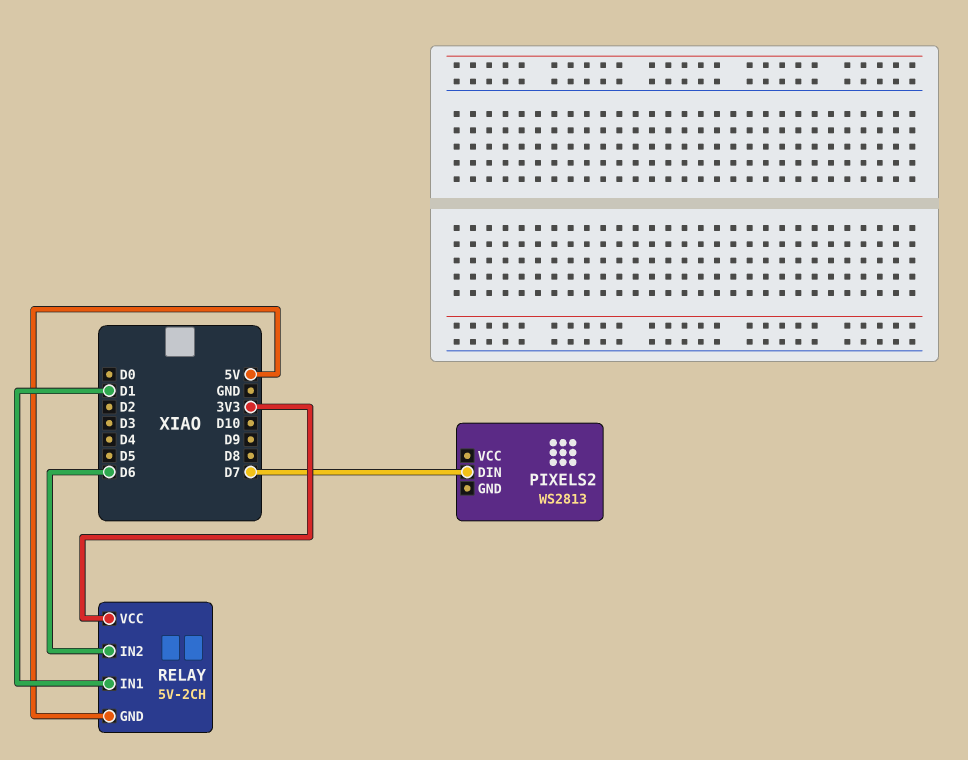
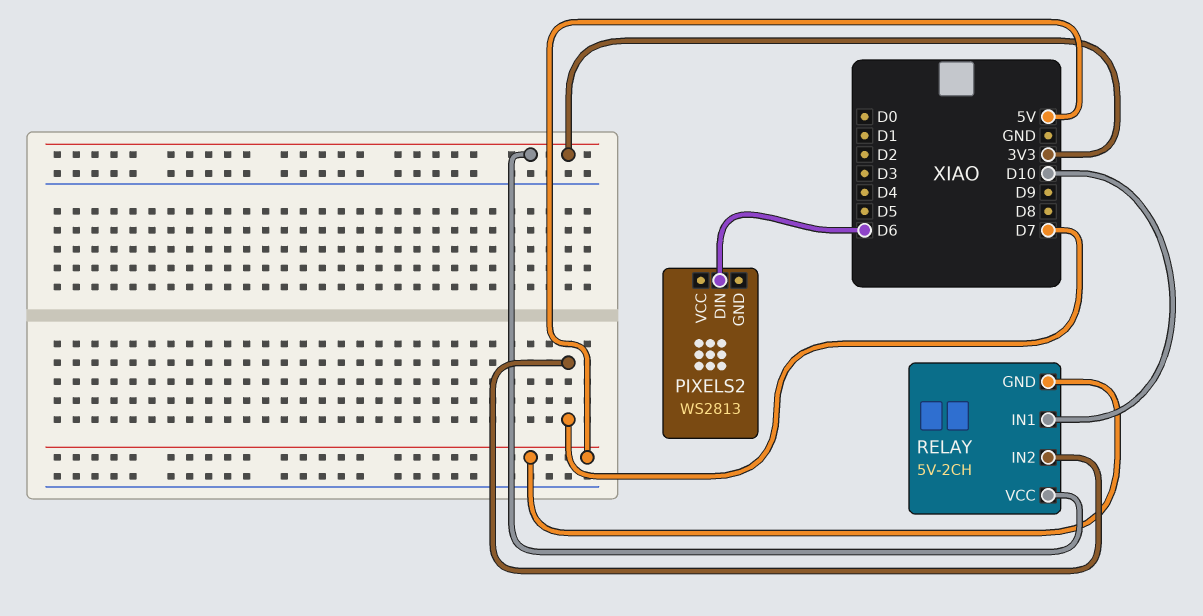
PIXELS2 pin DIN: D7 -> D6
RELAY pin IN1: D1 -> D10
RELAY pin IN2: D6 -> D7

